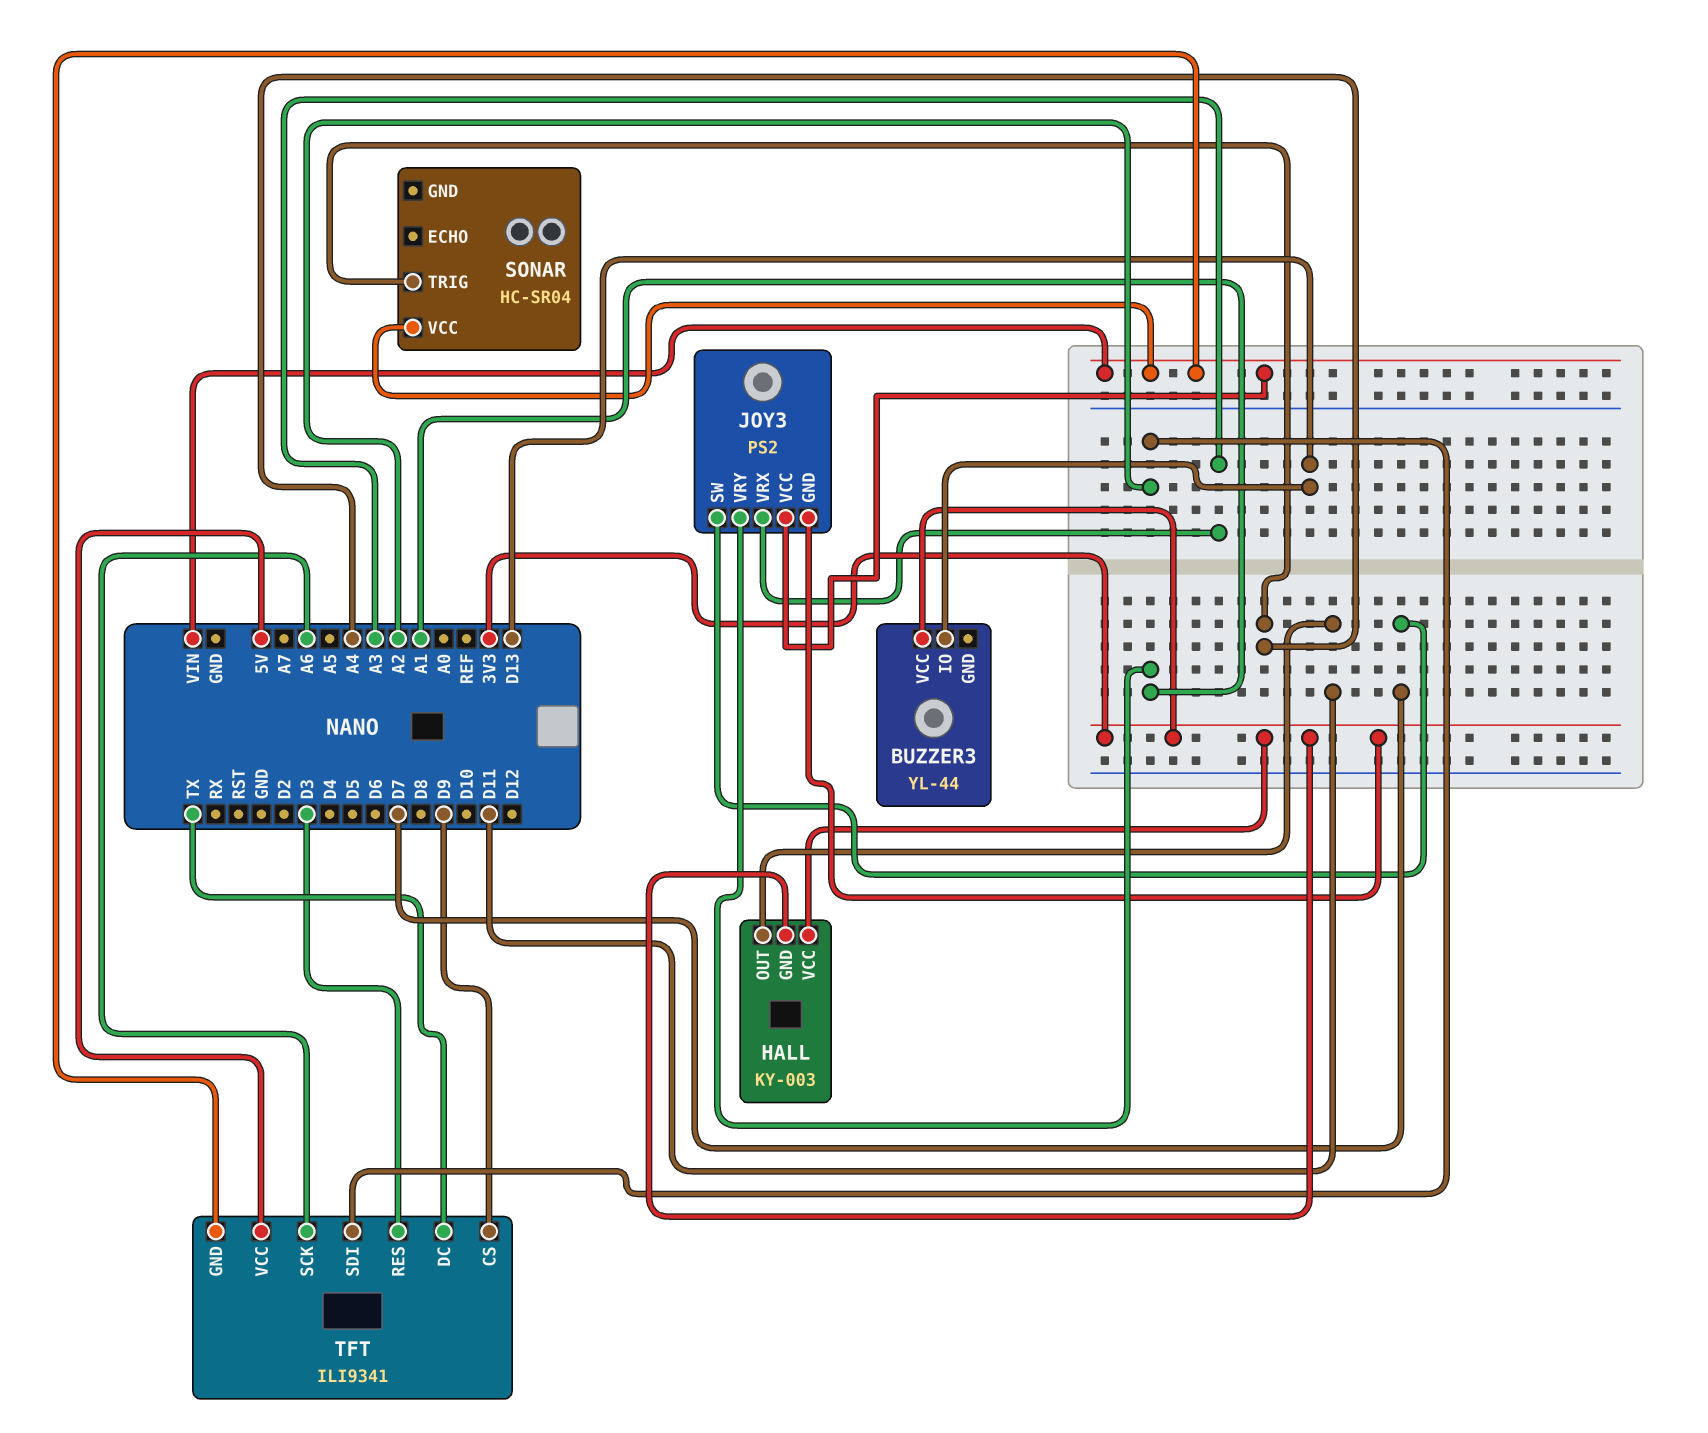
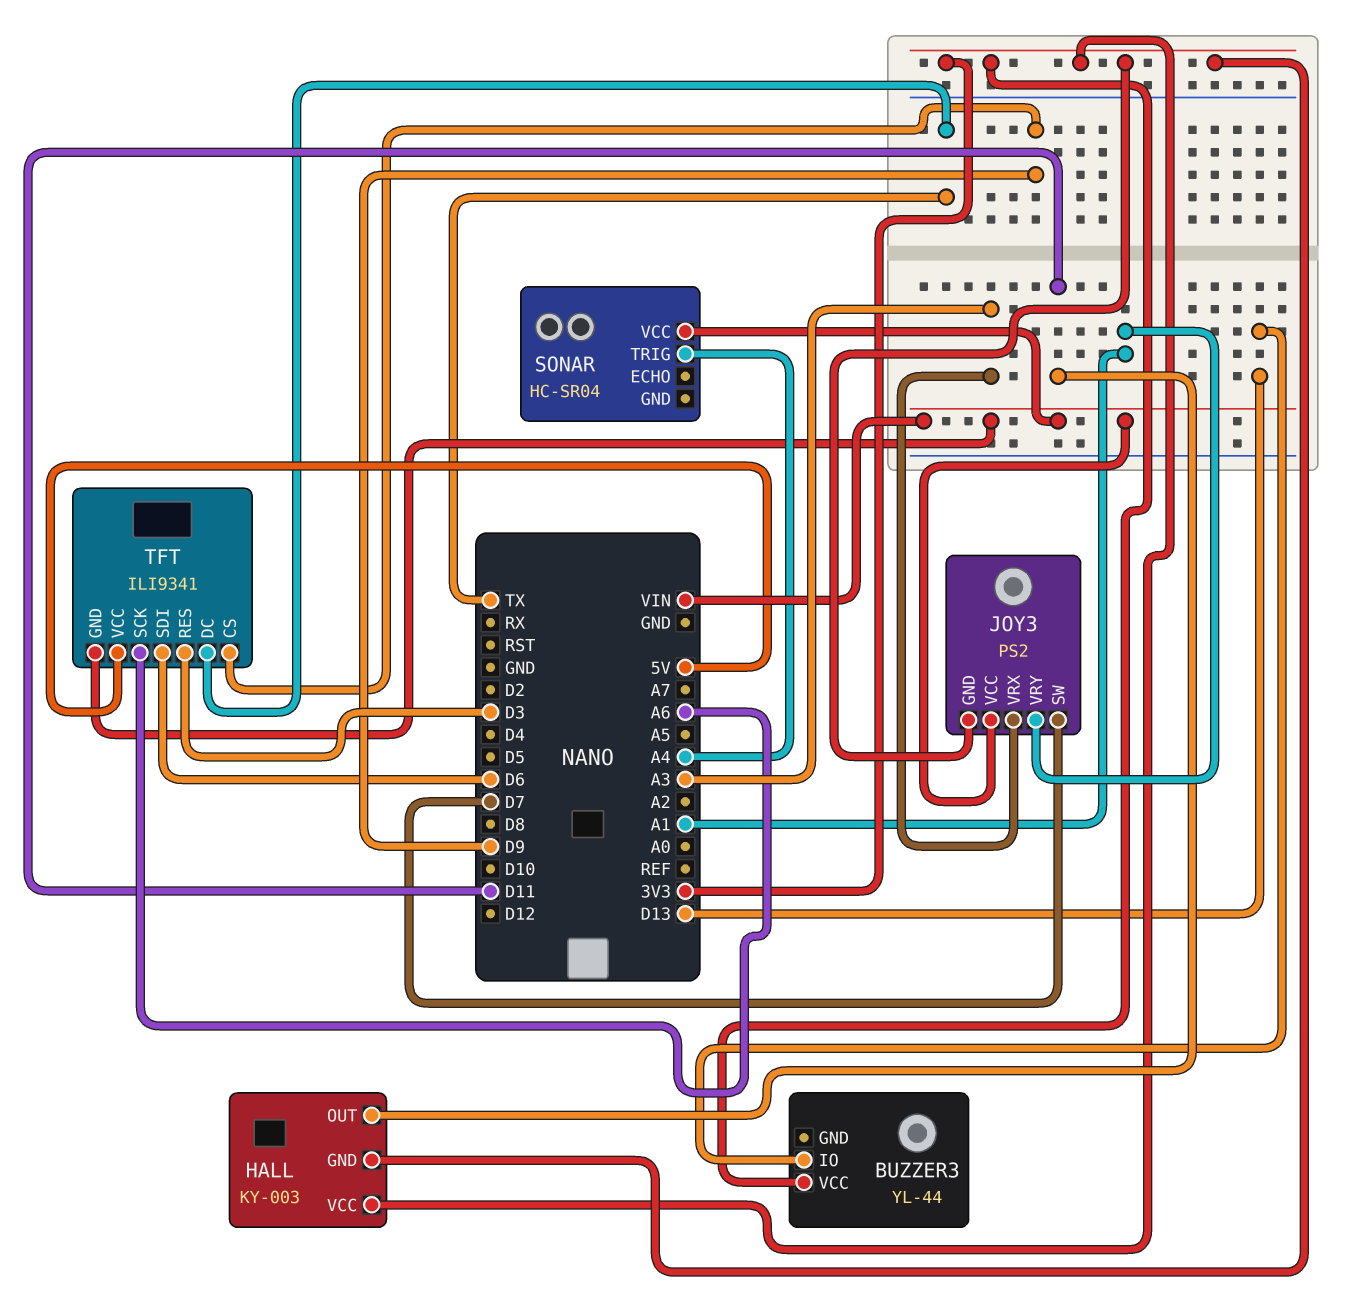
TFT pin SDI: A2 -> D6

